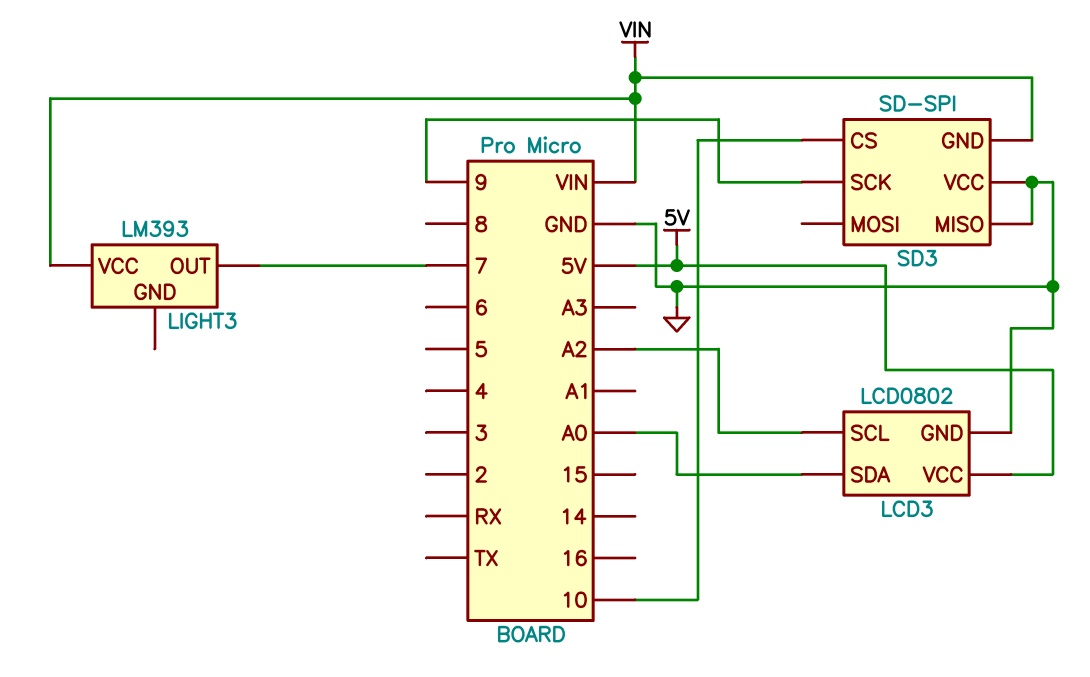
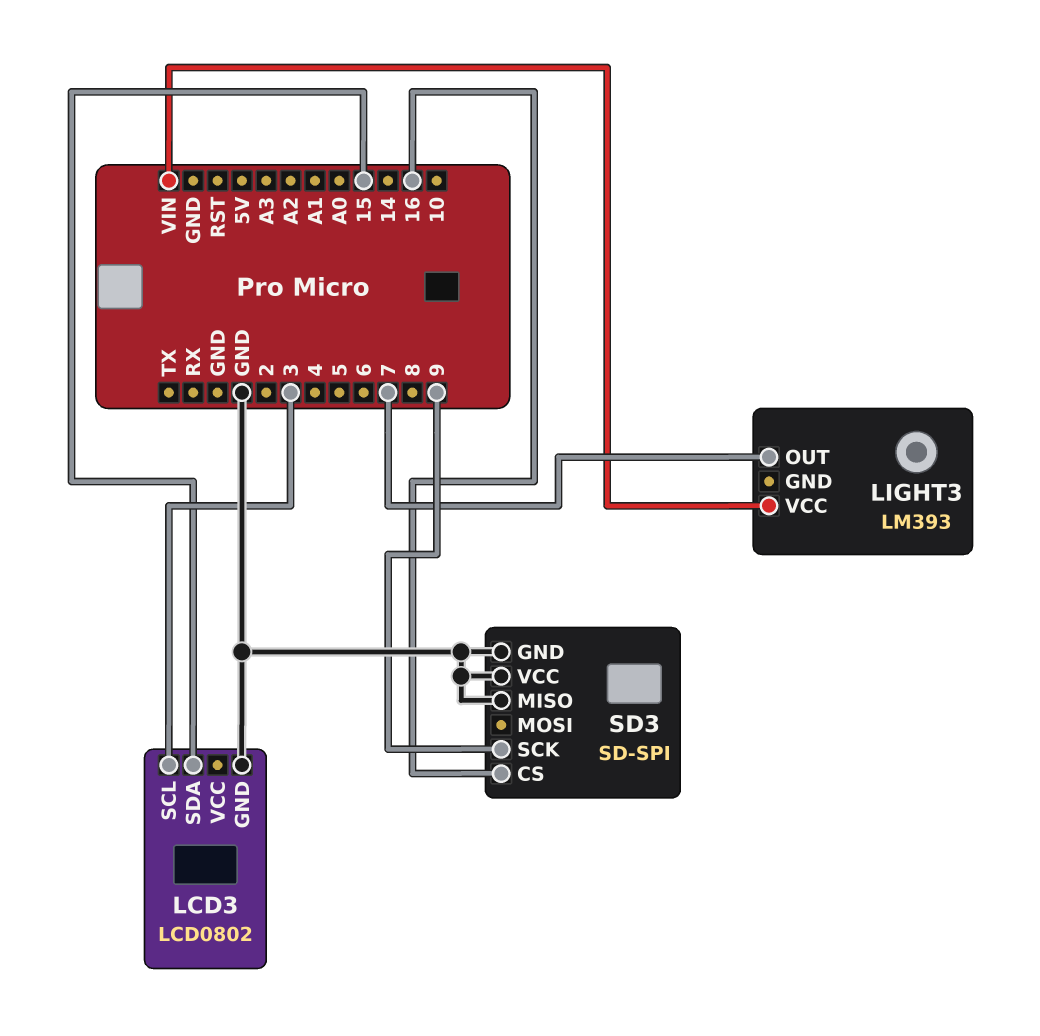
LCD3 pin SCL: A2 -> 3
LCD3 pin SDA: A0 -> 15
LCD3 pin VCC: 5V -> none
SD3 pin CS: 10 -> 16
SD3 pin GND: VIN -> GND

